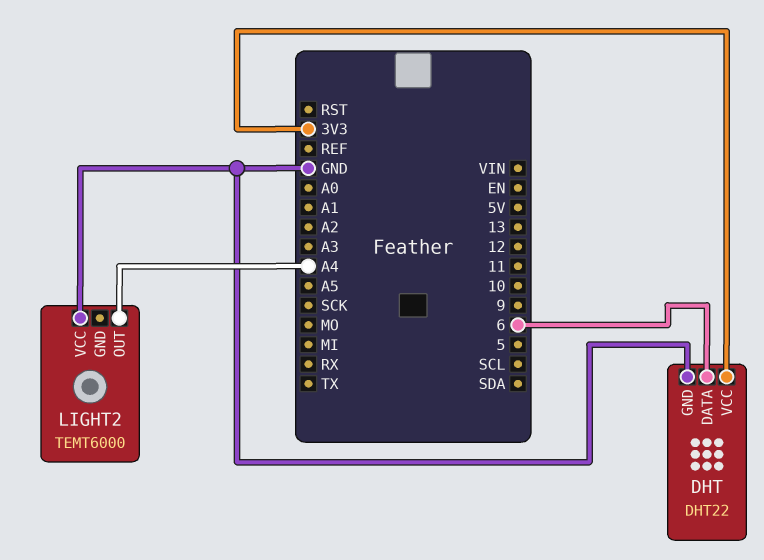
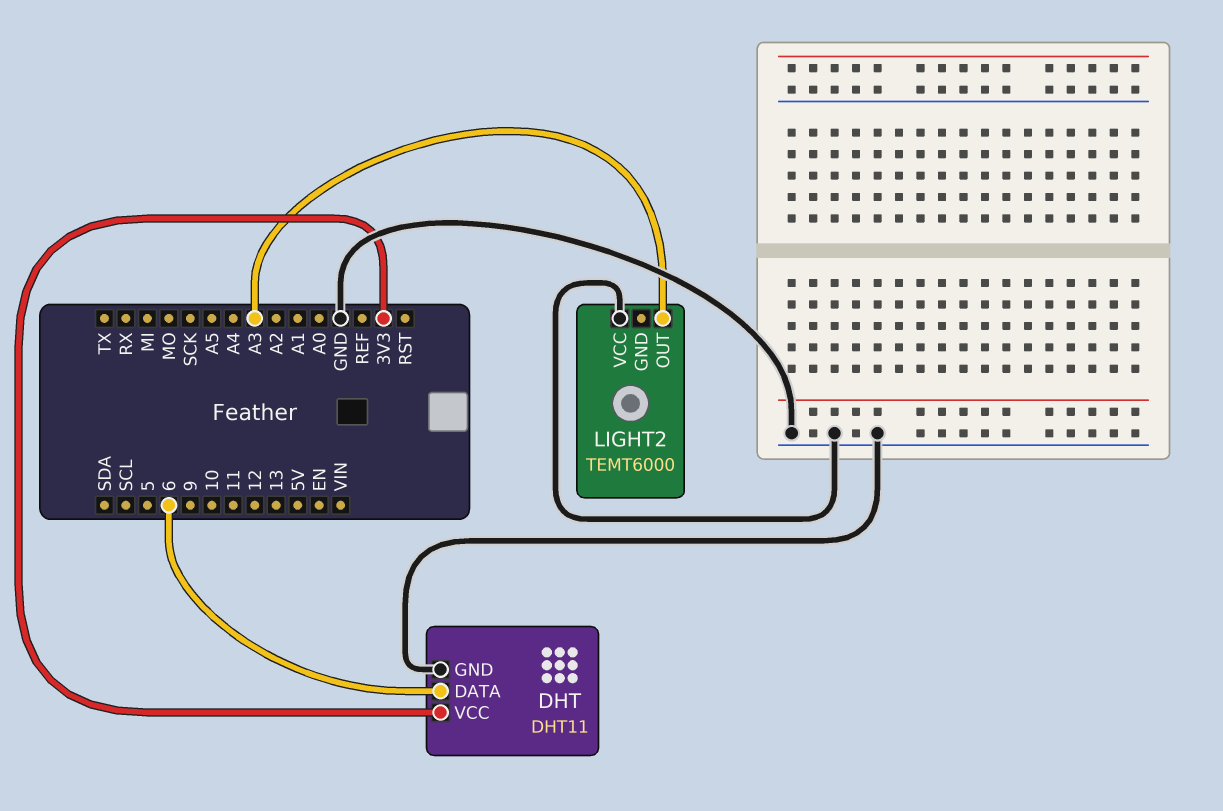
DHT: DHT22 -> DHT11
LIGHT2 pin OUT: A4 -> A3

